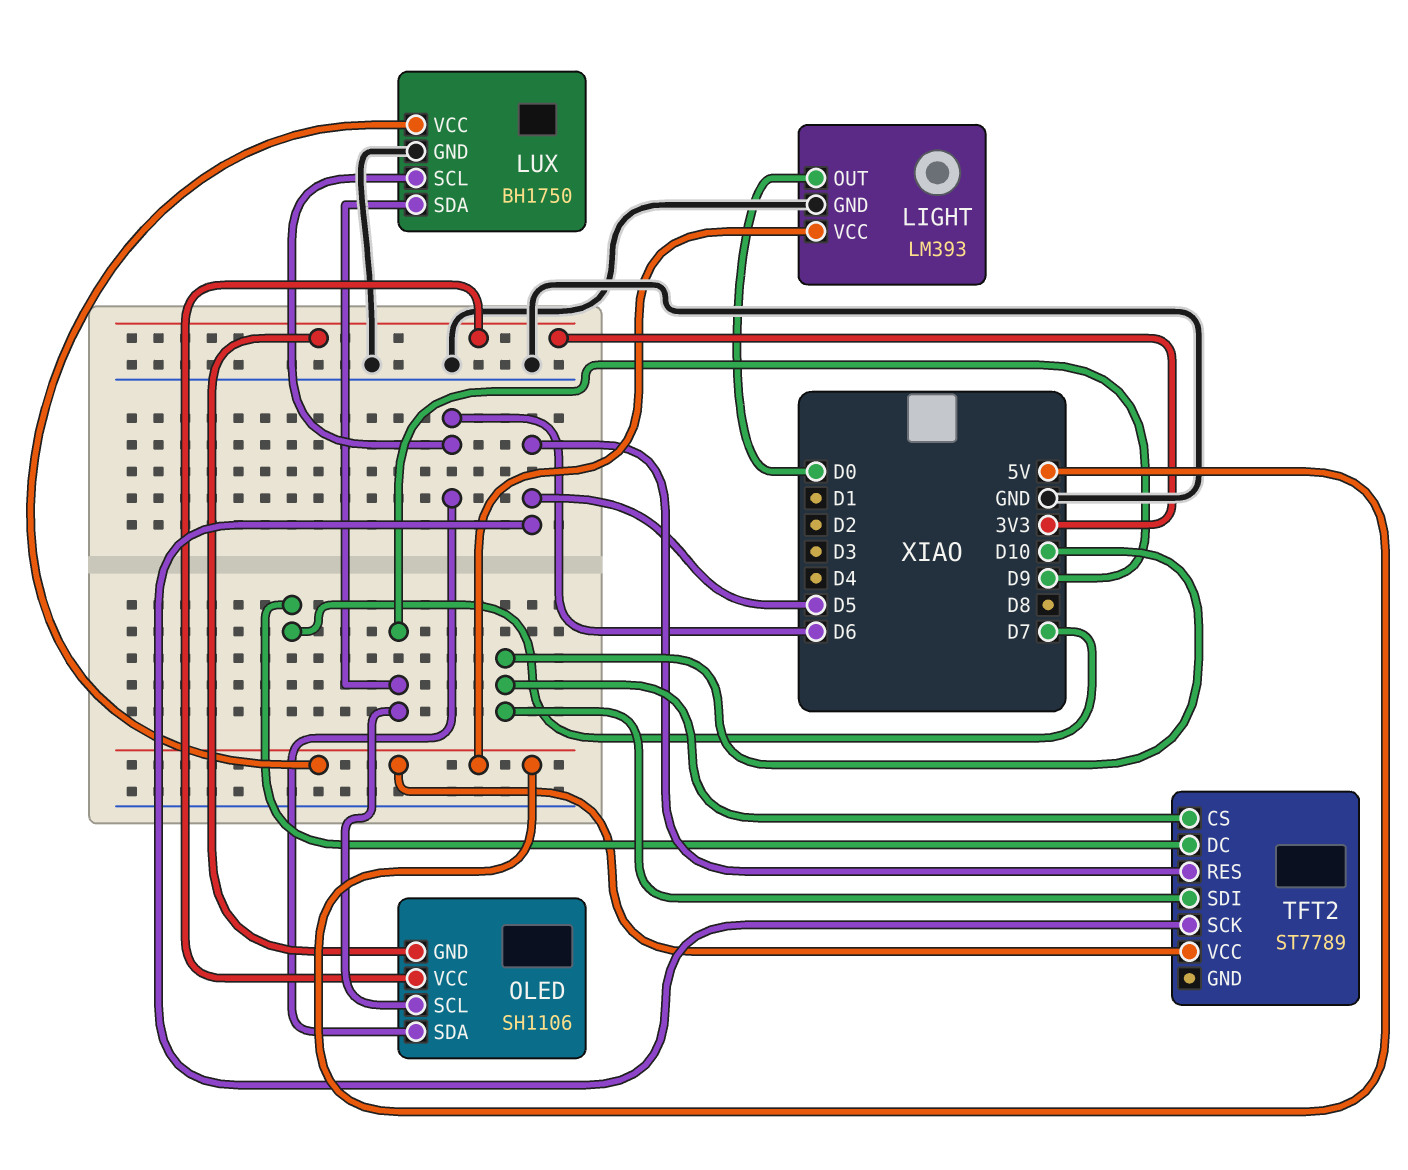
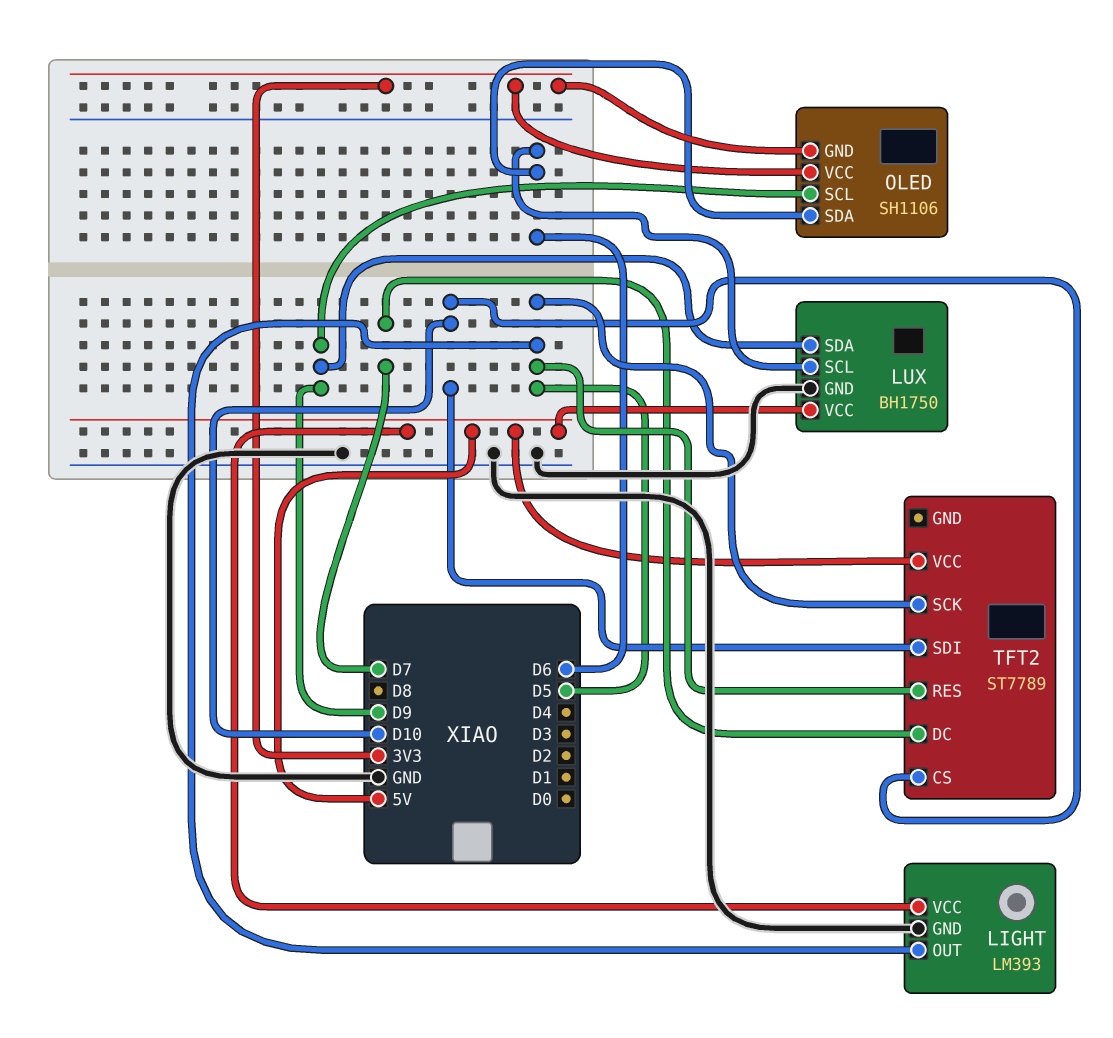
LIGHT pin OUT: D0 -> D5

